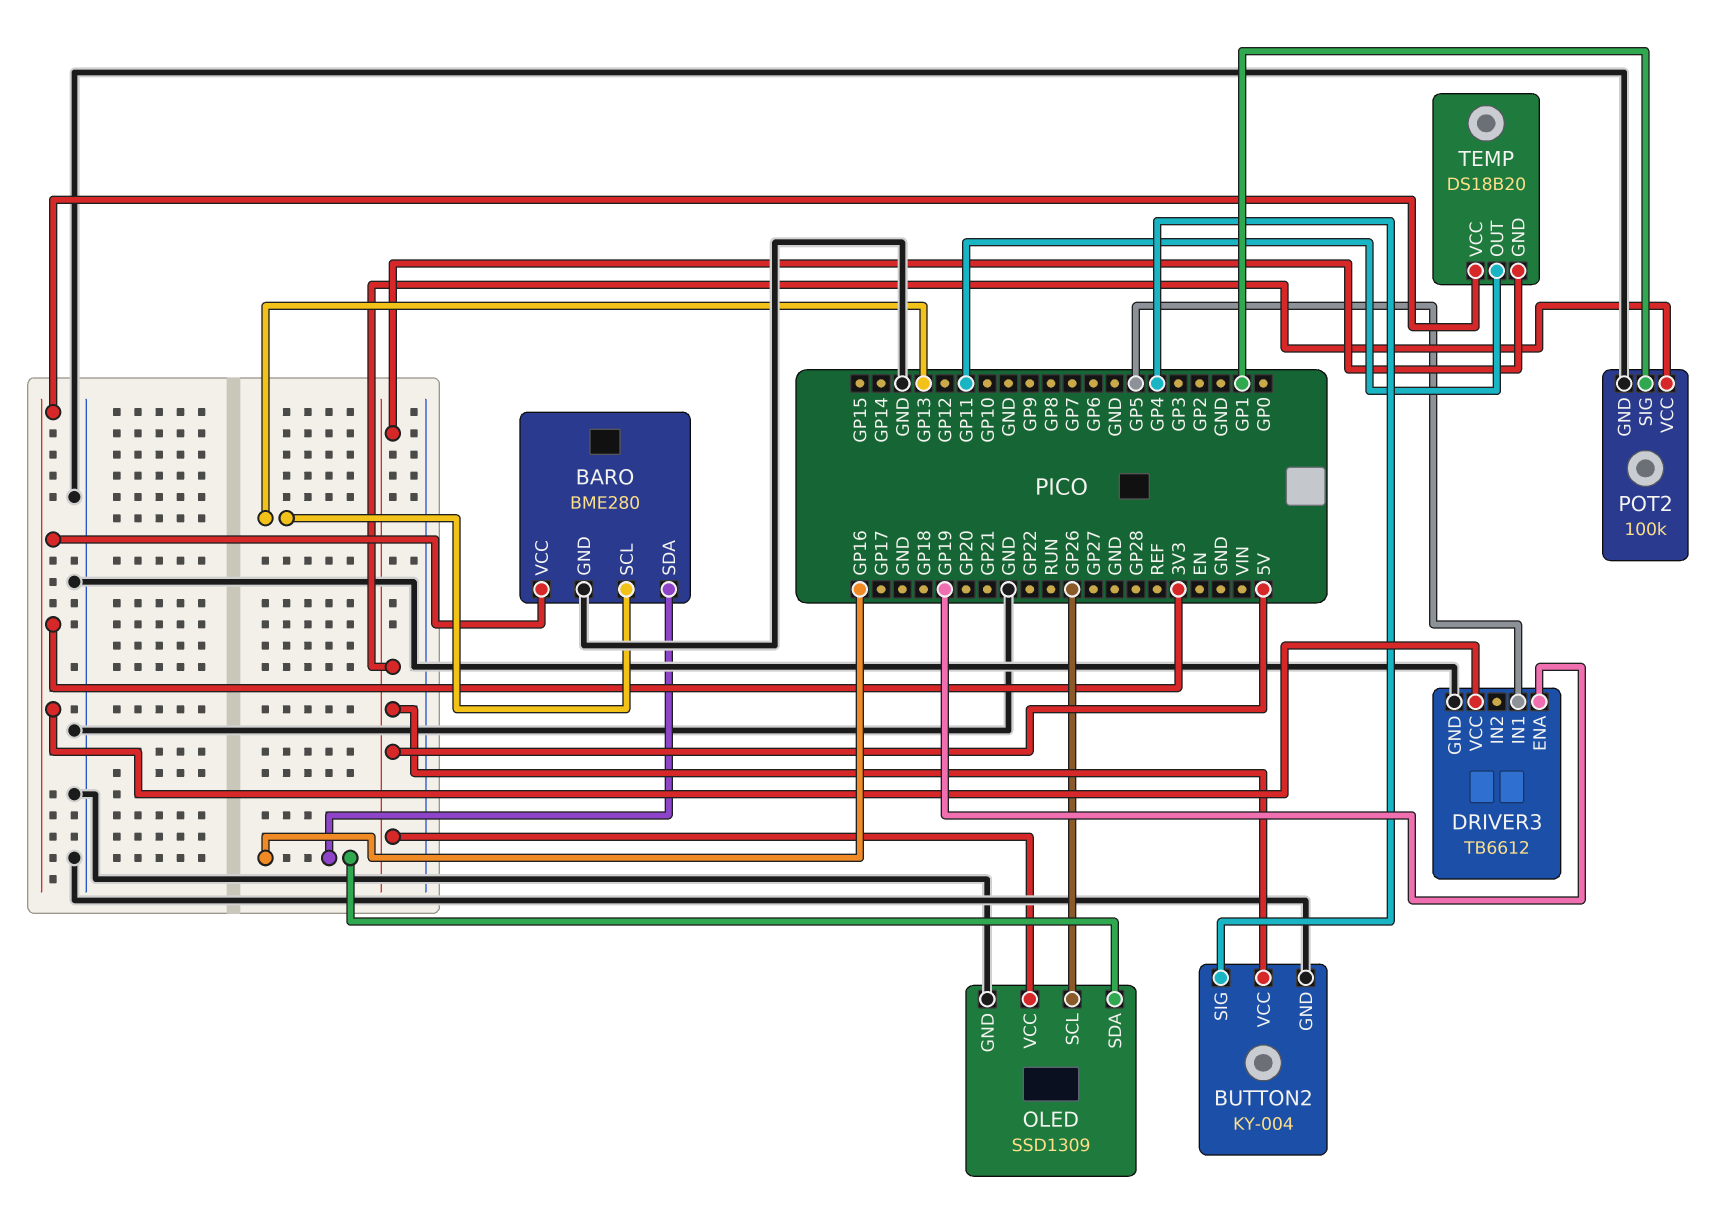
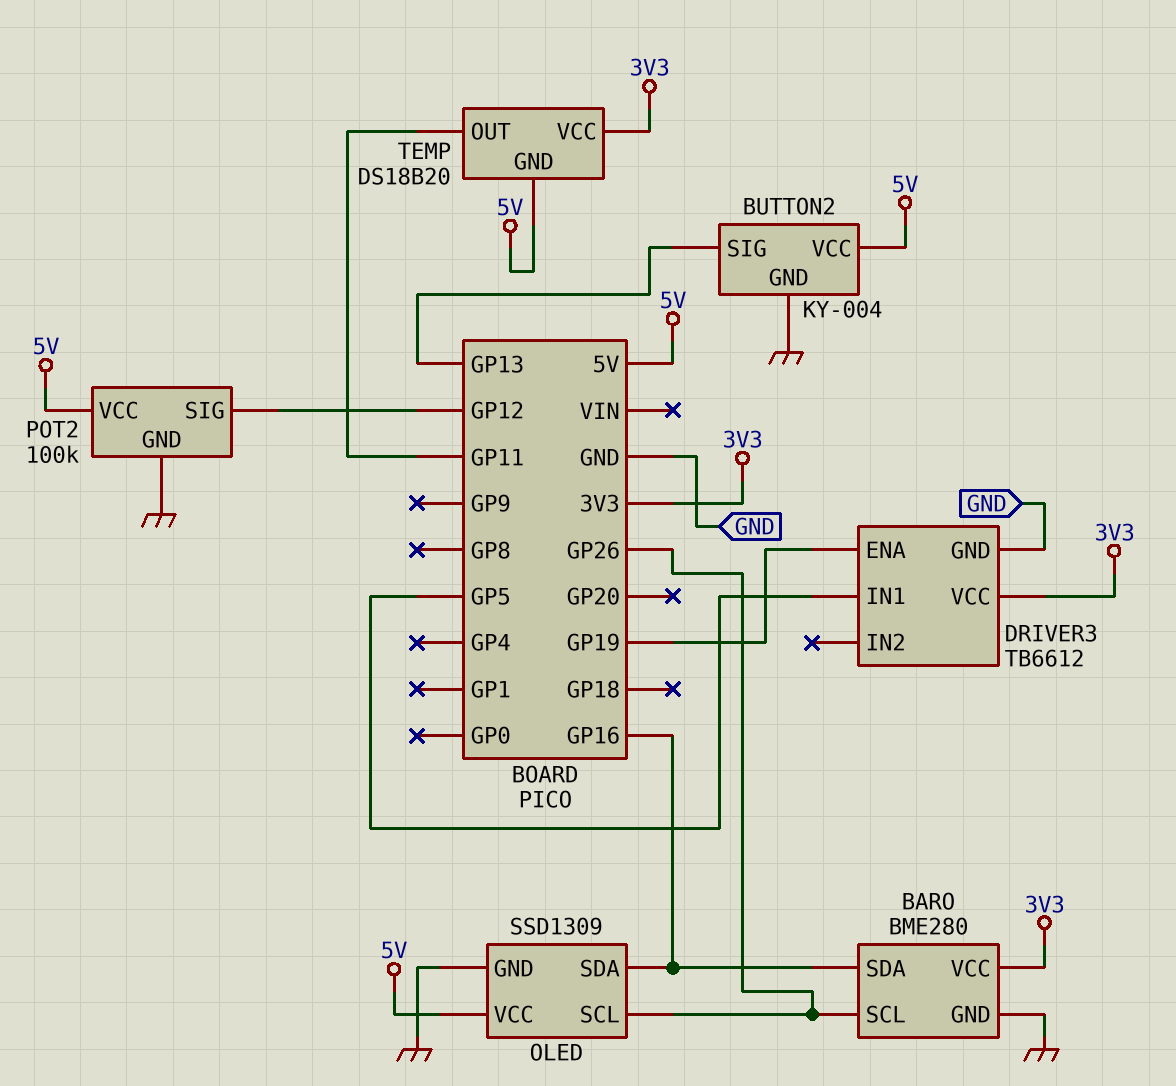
BARO pin SCL: GP13 -> GP26
BUTTON2 pin SIG: GP4 -> GP13
POT2 pin SIG: GP1 -> GP12

